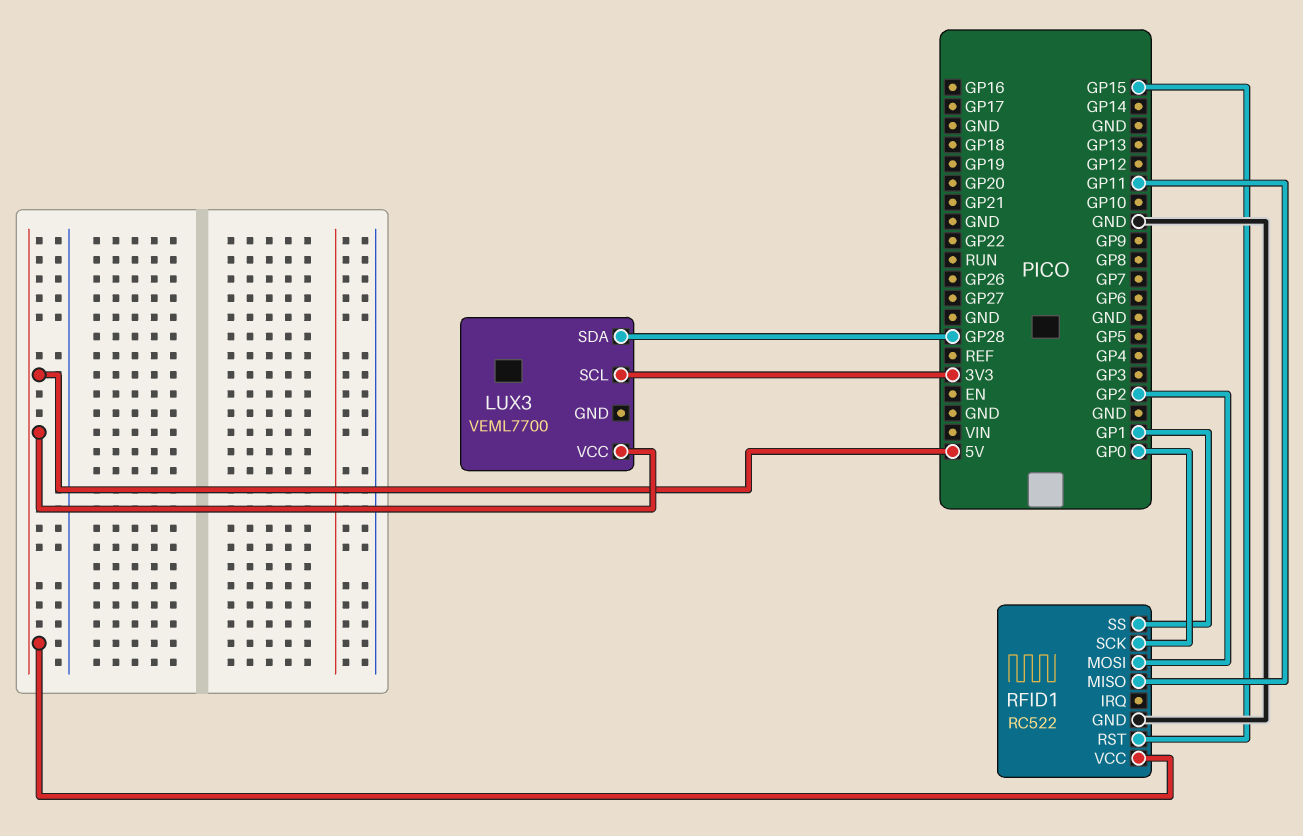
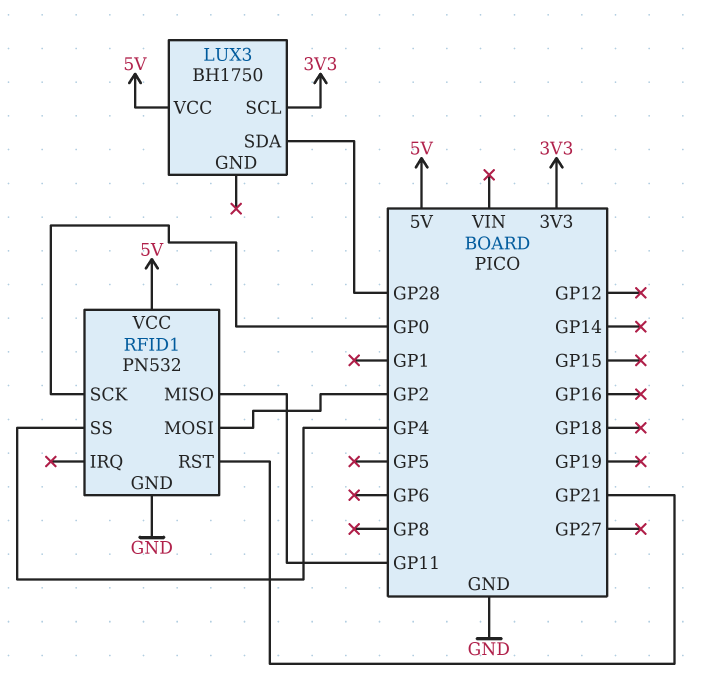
LUX3: VEML7700 -> BH1750
RFID1: RC522 -> PN532
RFID1 pin RST: GP15 -> GP21
RFID1 pin SS: GP1 -> GP4

